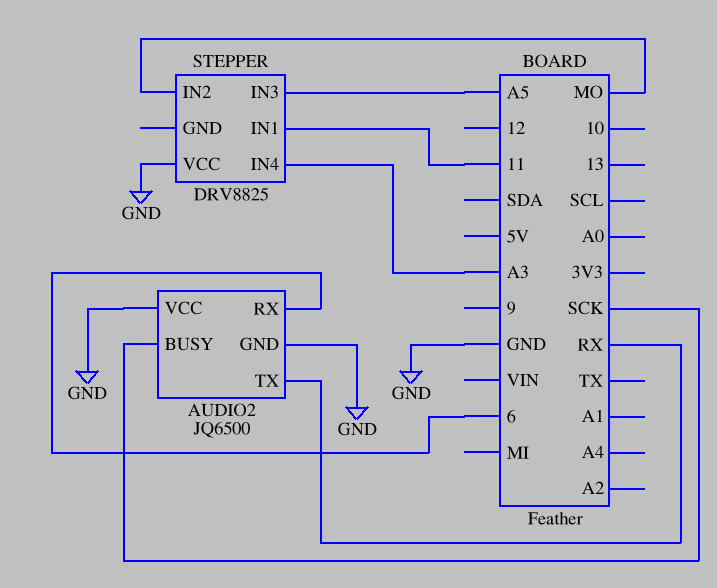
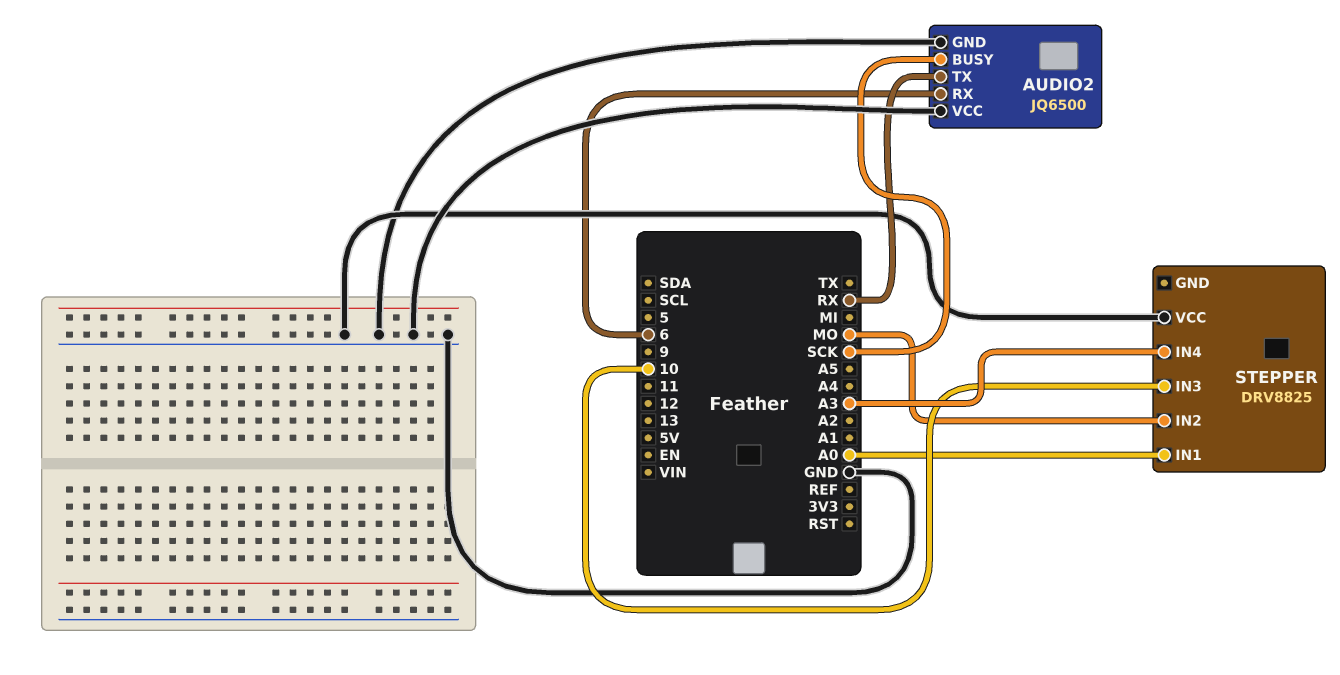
STEPPER pin IN1: 11 -> A0
STEPPER pin IN3: A5 -> 10

